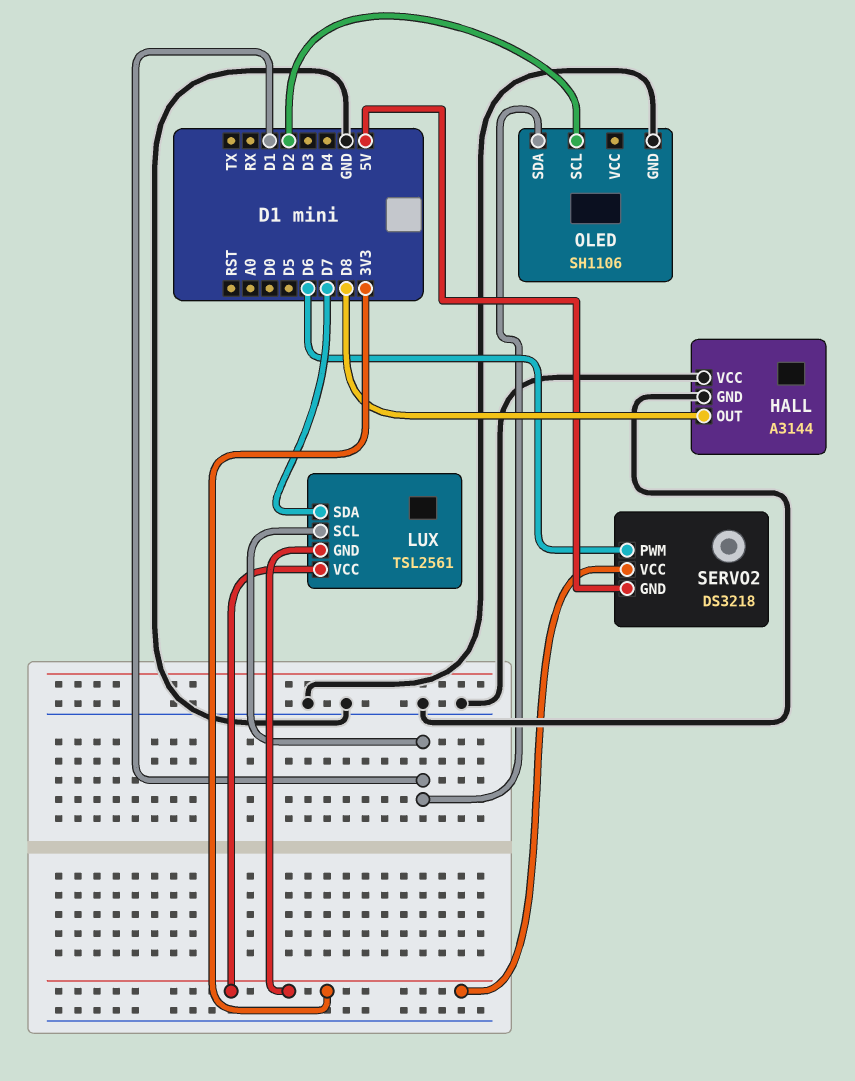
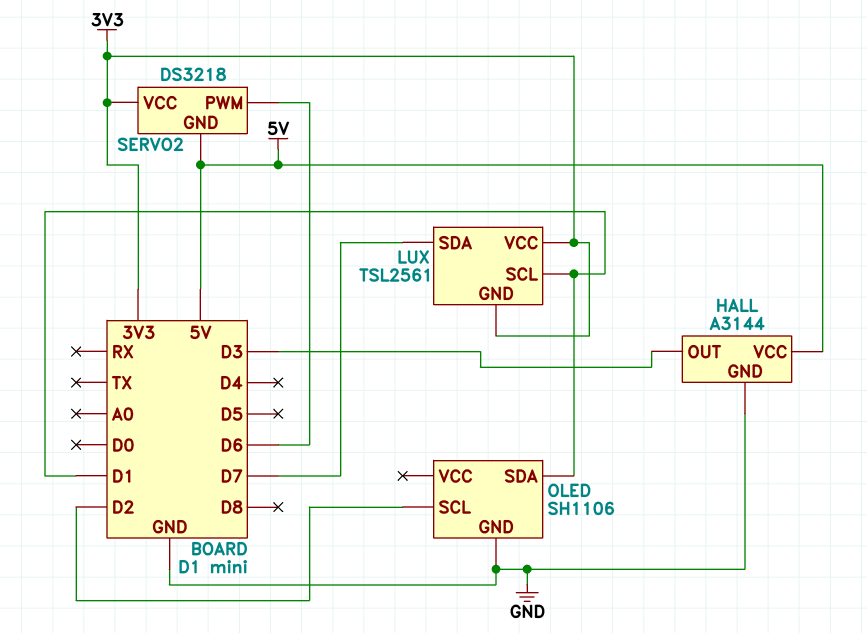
HALL pin OUT: D8 -> D3
HALL pin VCC: GND -> 5V

